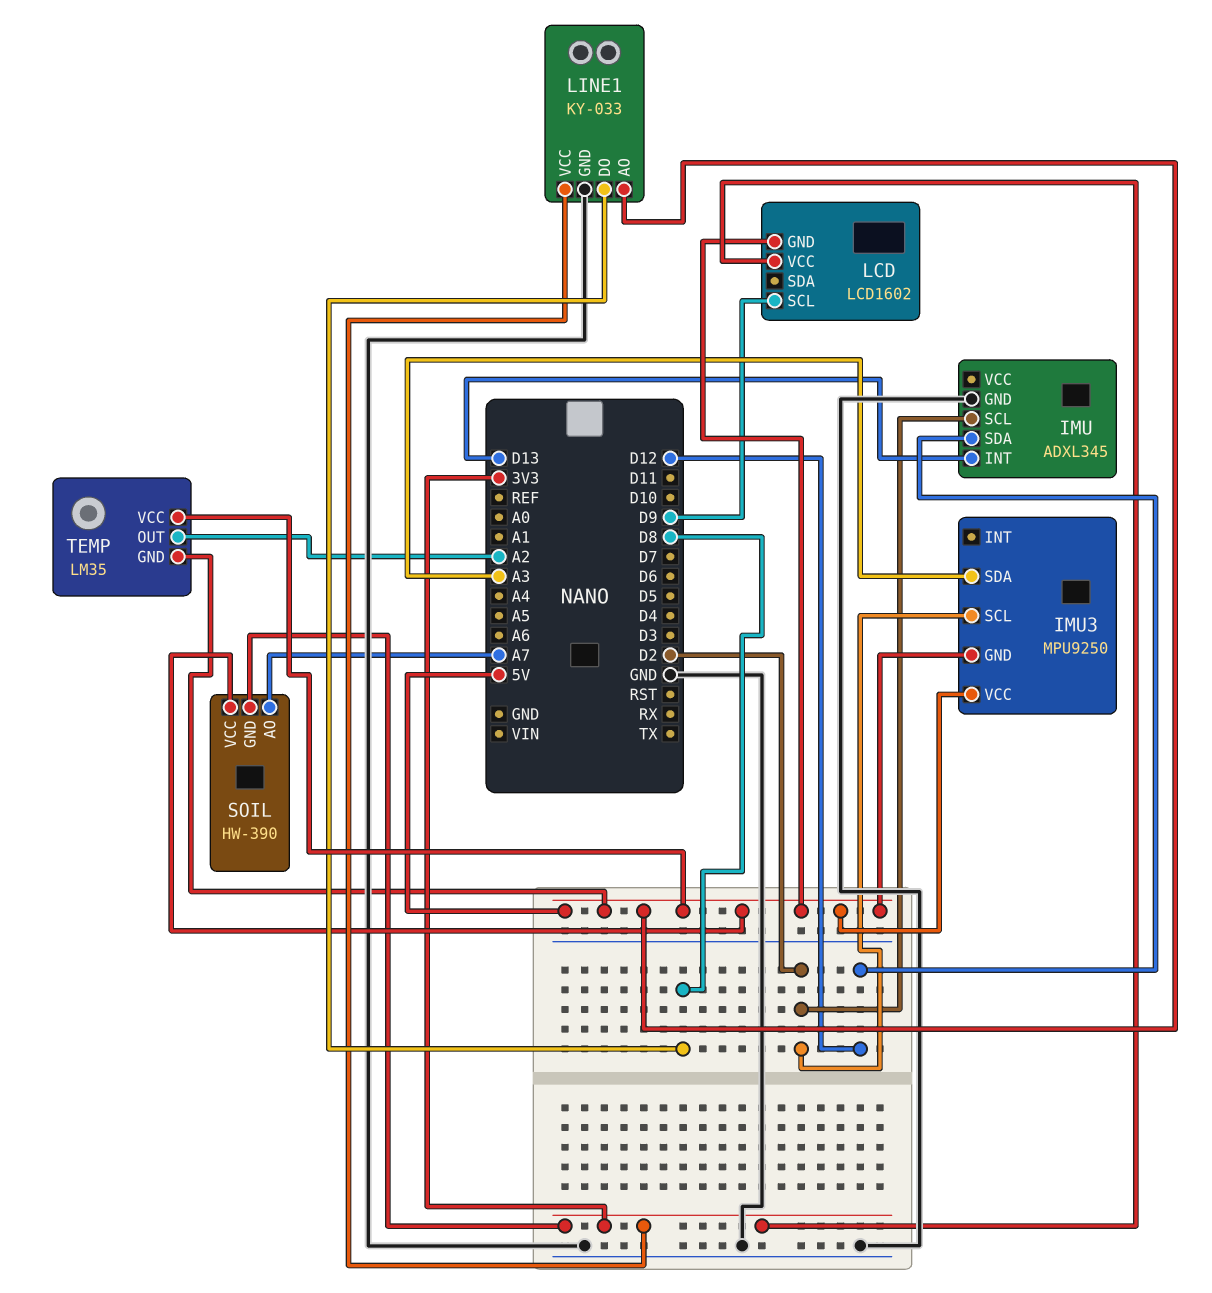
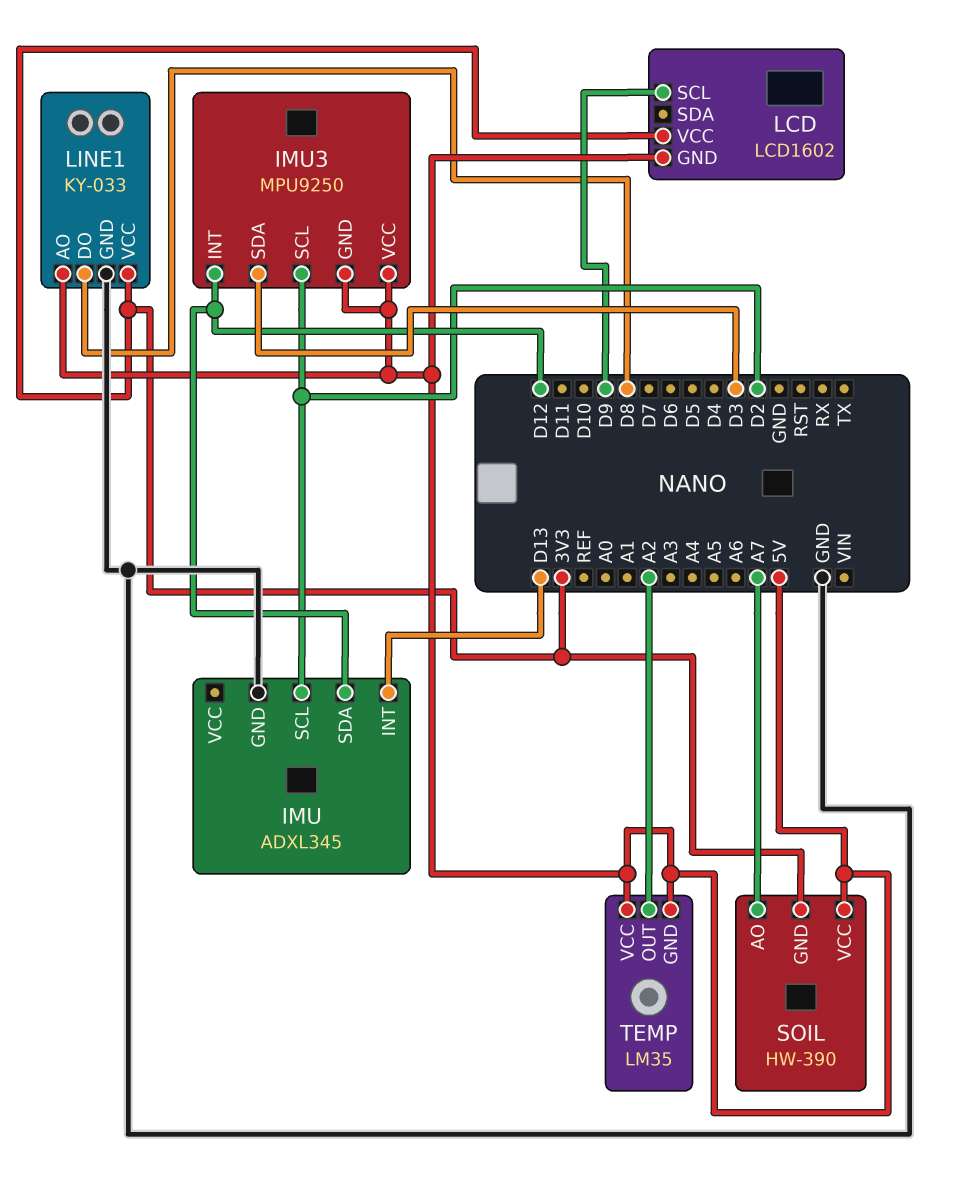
IMU3 pin INT: none -> D12
IMU3 pin SDA: A3 -> D3

